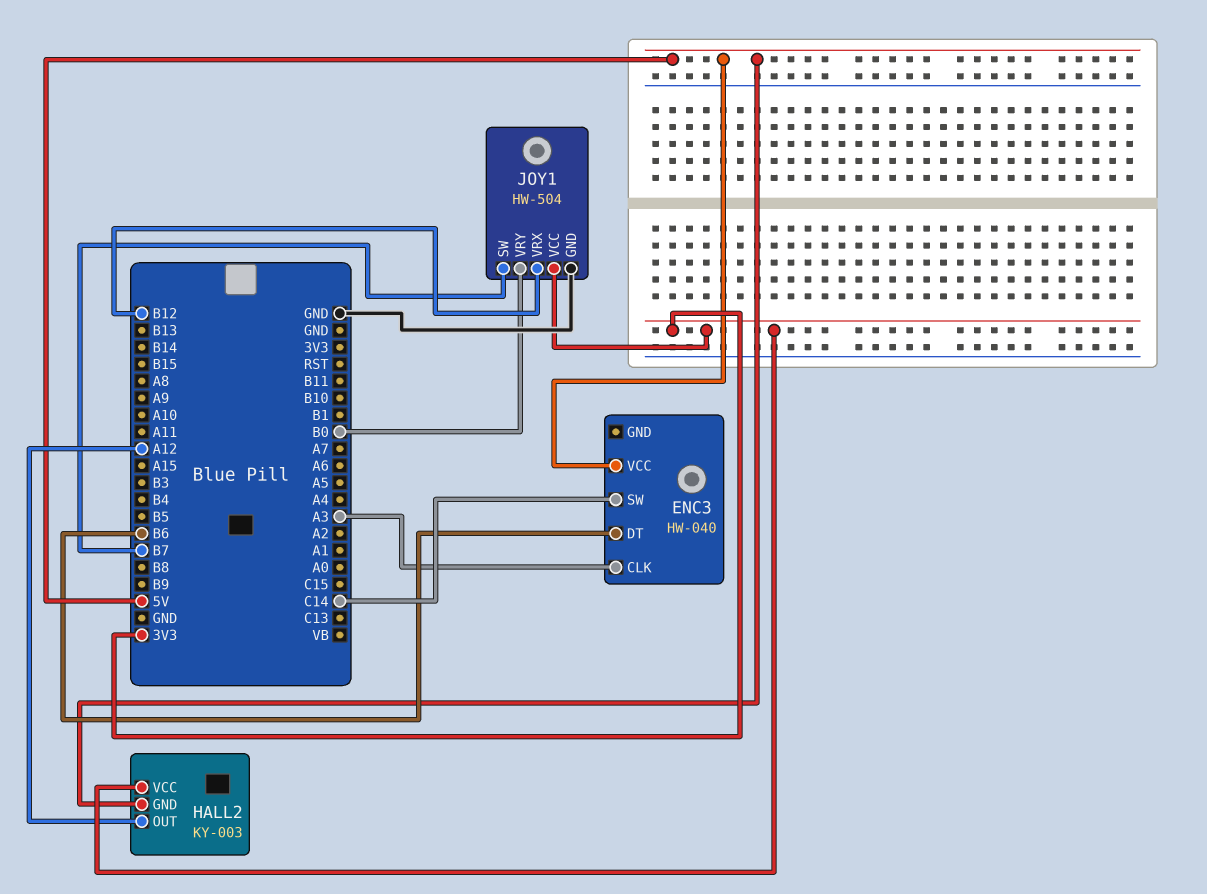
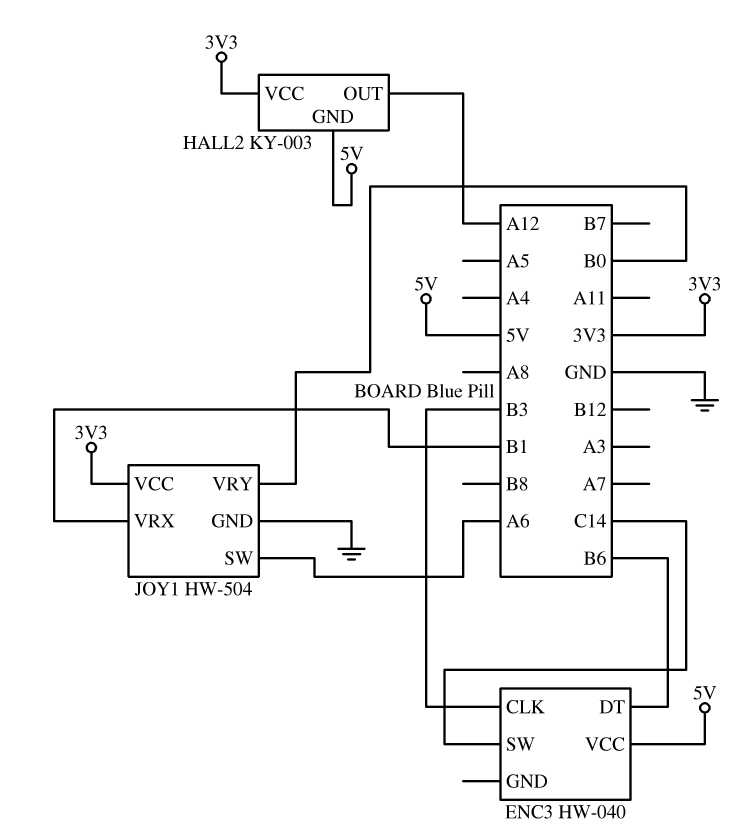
ENC3 pin CLK: A3 -> B3
JOY1 pin SW: B7 -> A6
JOY1 pin VRX: B12 -> B1

